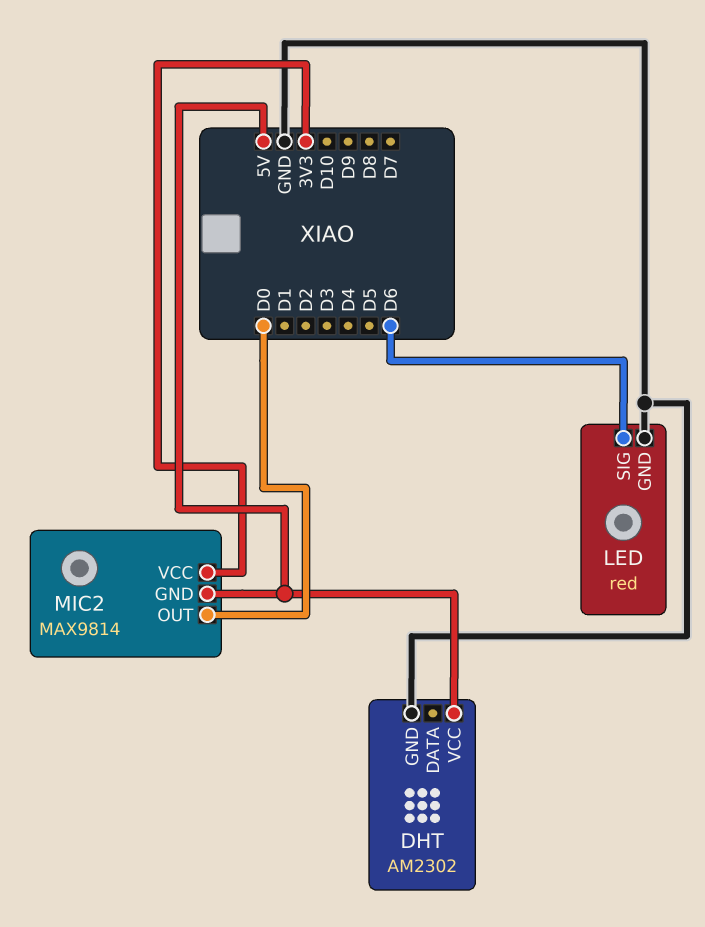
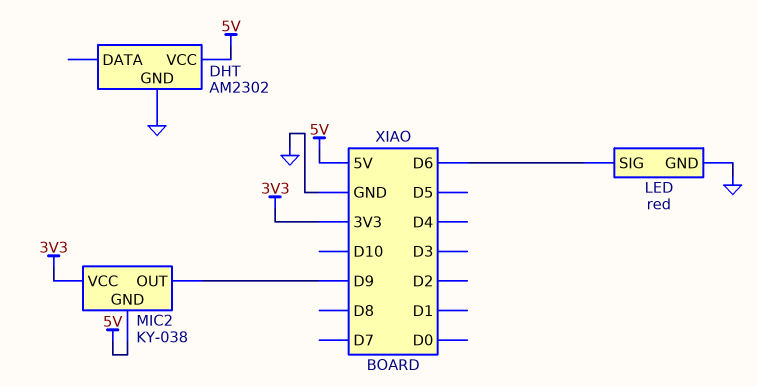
MIC2: MAX9814 -> KY-038
MIC2 pin OUT: D0 -> D9

